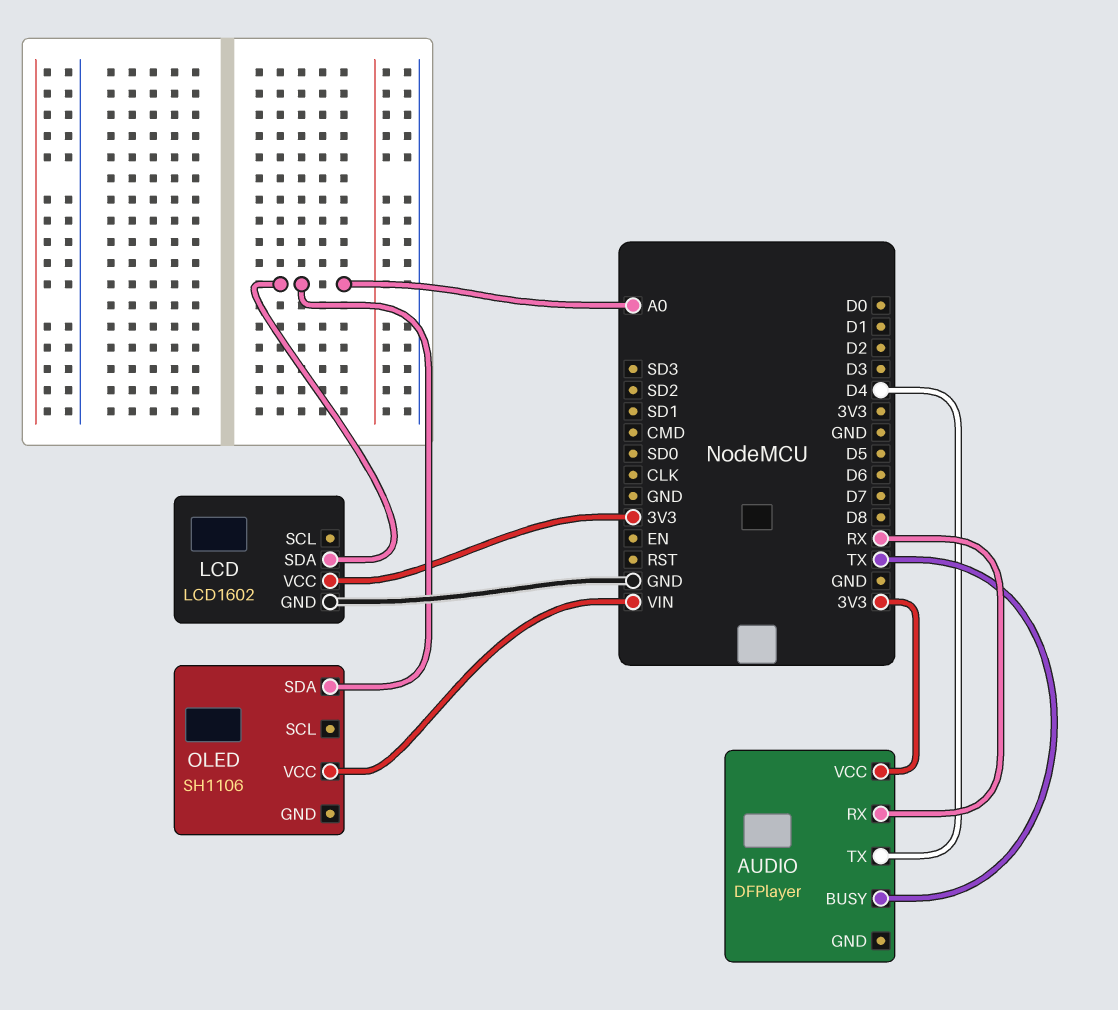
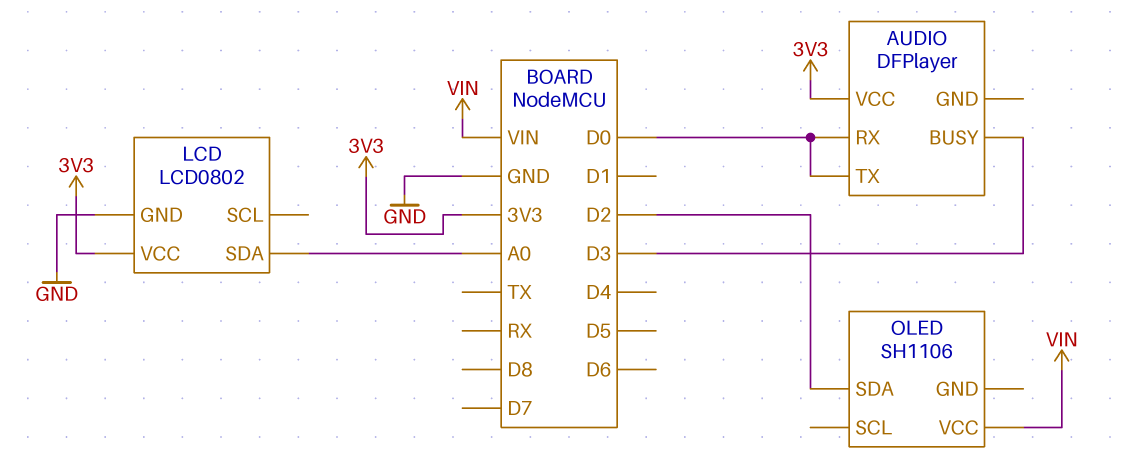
AUDIO pin BUSY: TX -> D3
AUDIO pin RX: RX -> D0
AUDIO pin TX: D4 -> D0
LCD: LCD1602 -> LCD0802
OLED pin SDA: A0 -> D2

